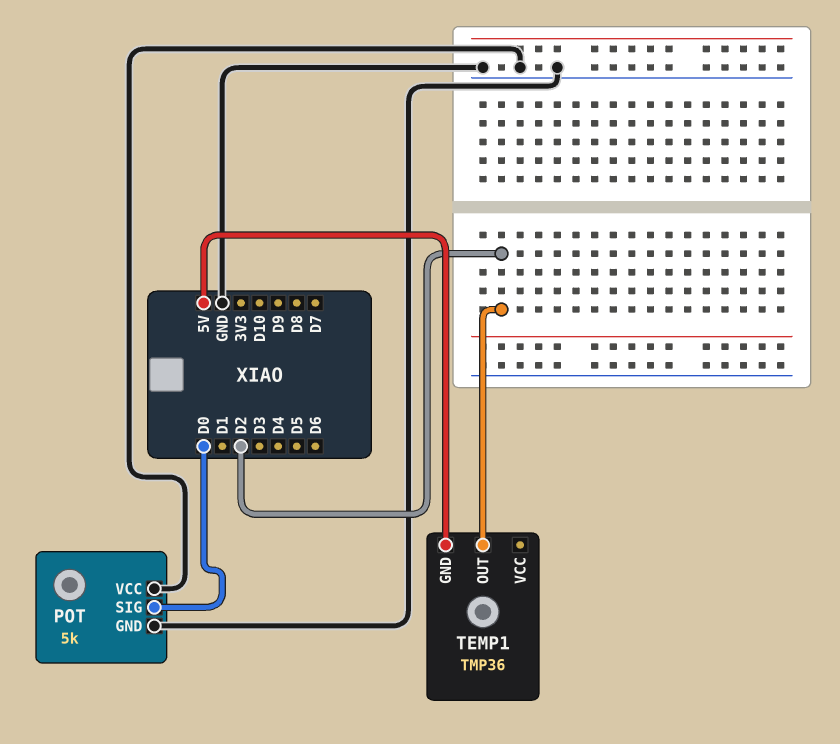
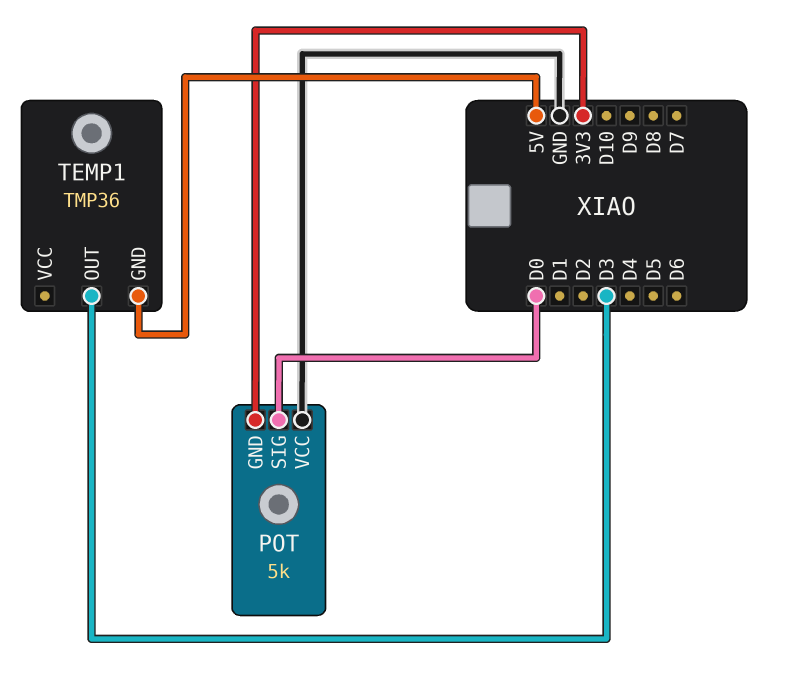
POT pin GND: GND -> 3V3
TEMP1 pin OUT: D2 -> D3

